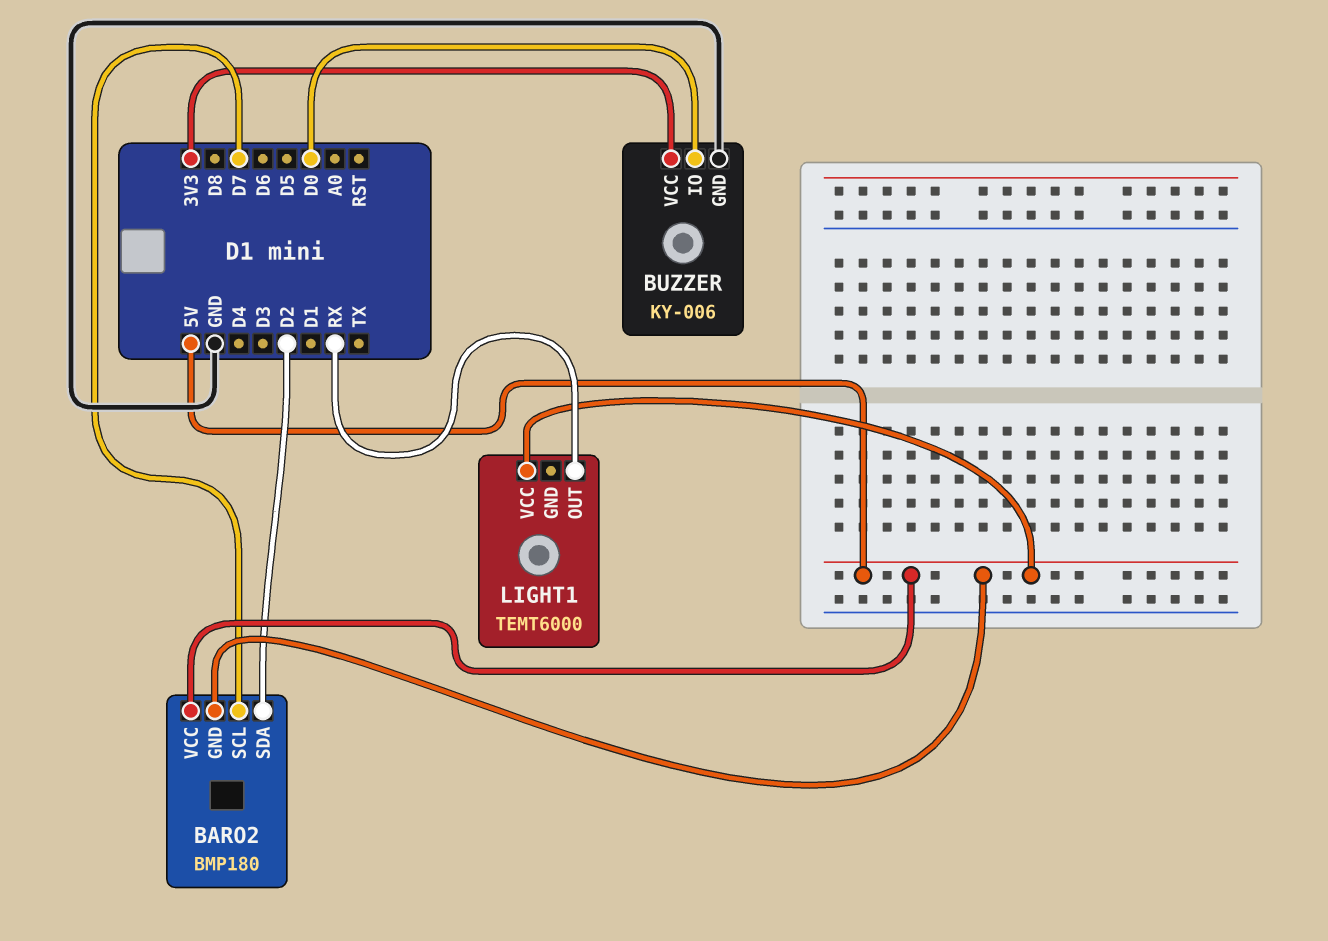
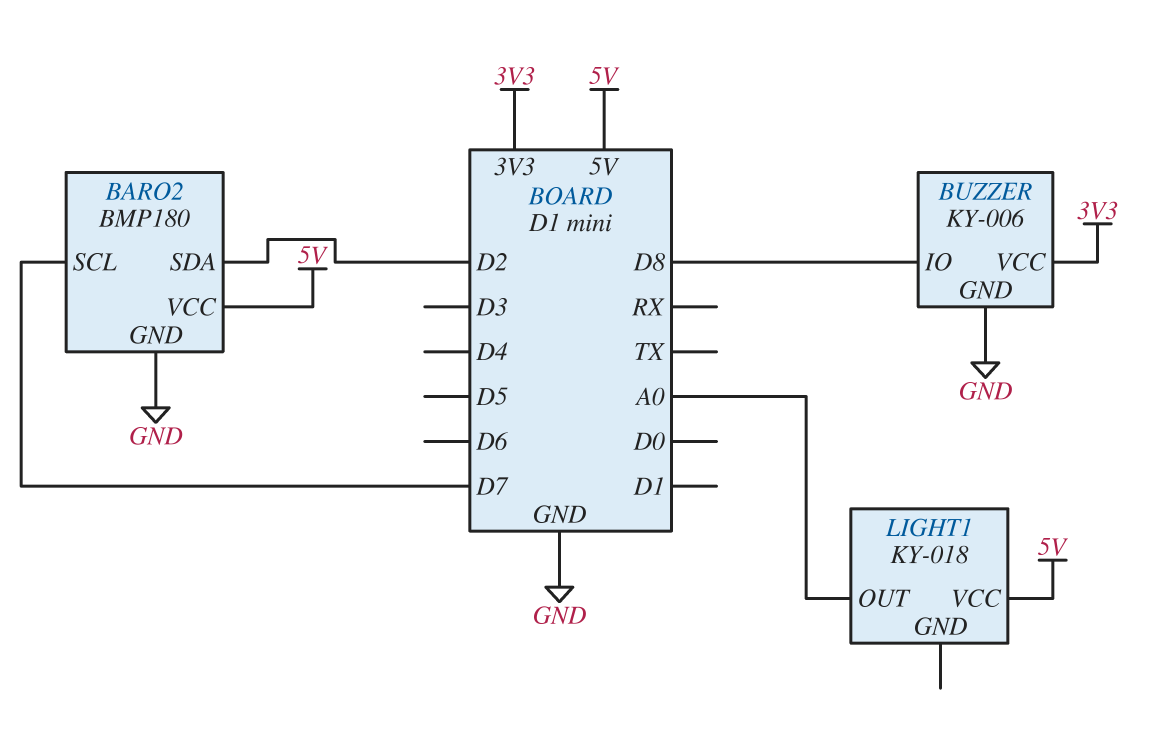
BARO2 pin GND: 5V -> GND
BUZZER pin IO: D0 -> D8
LIGHT1: TEMT6000 -> KY-018
LIGHT1 pin OUT: RX -> A0

